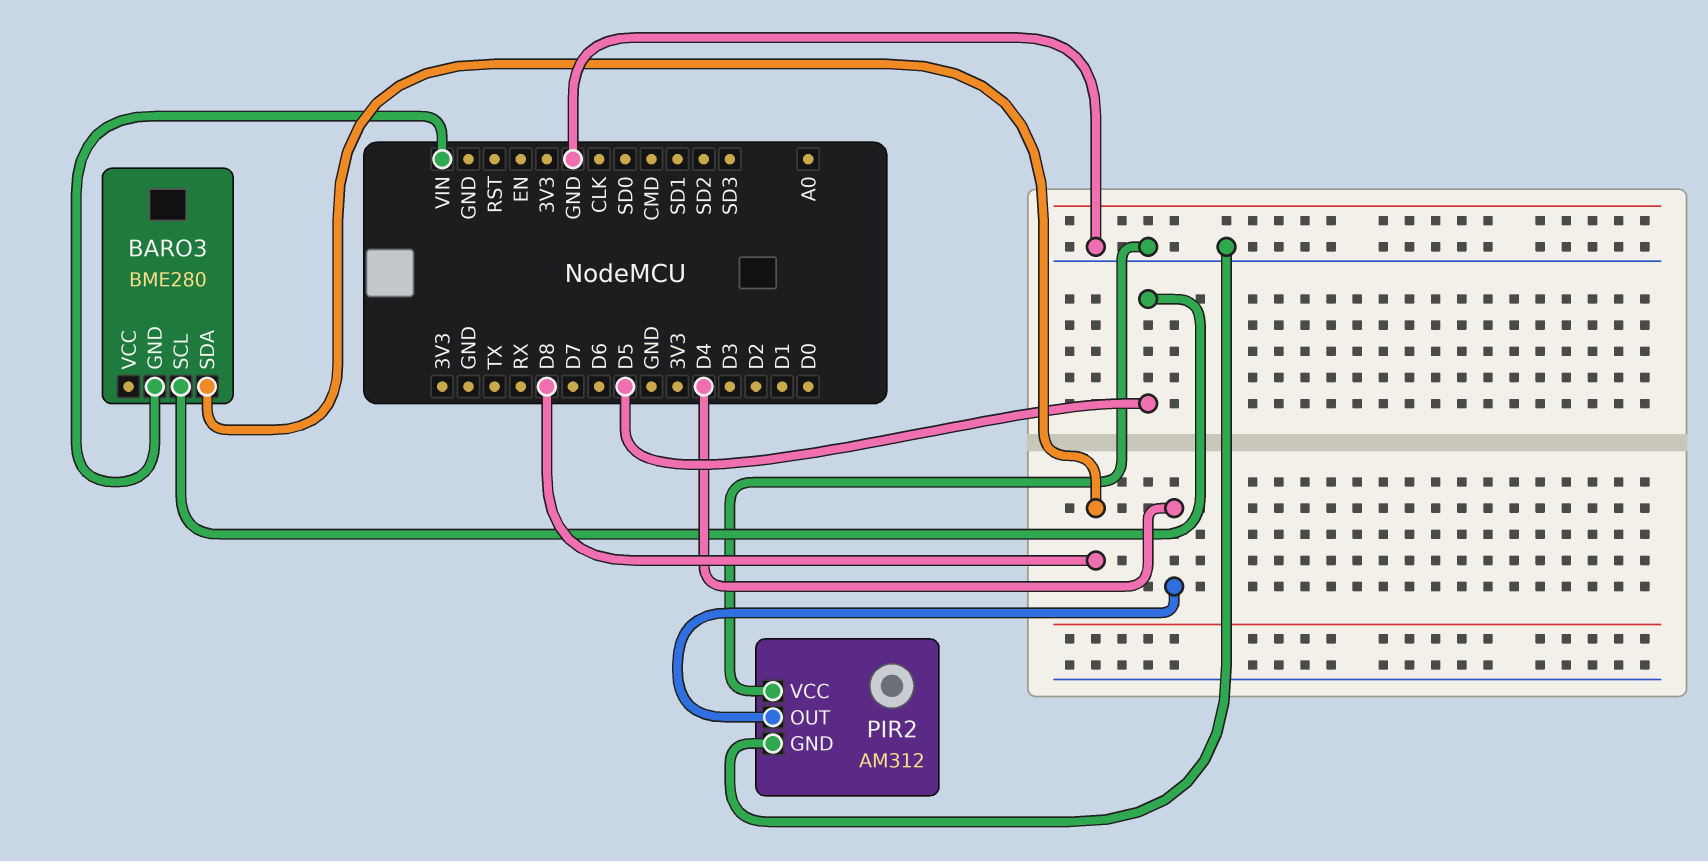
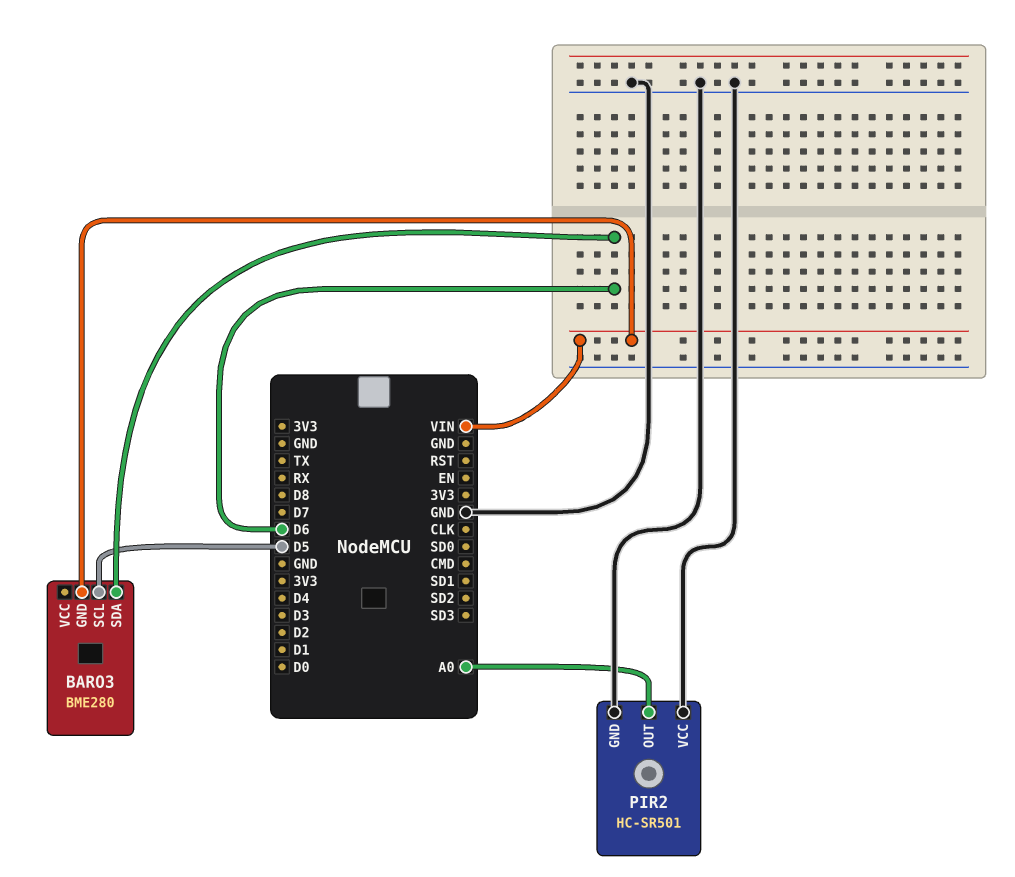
BARO3 pin SDA: D8 -> D6
PIR2: AM312 -> HC-SR501
PIR2 pin OUT: D4 -> A0

